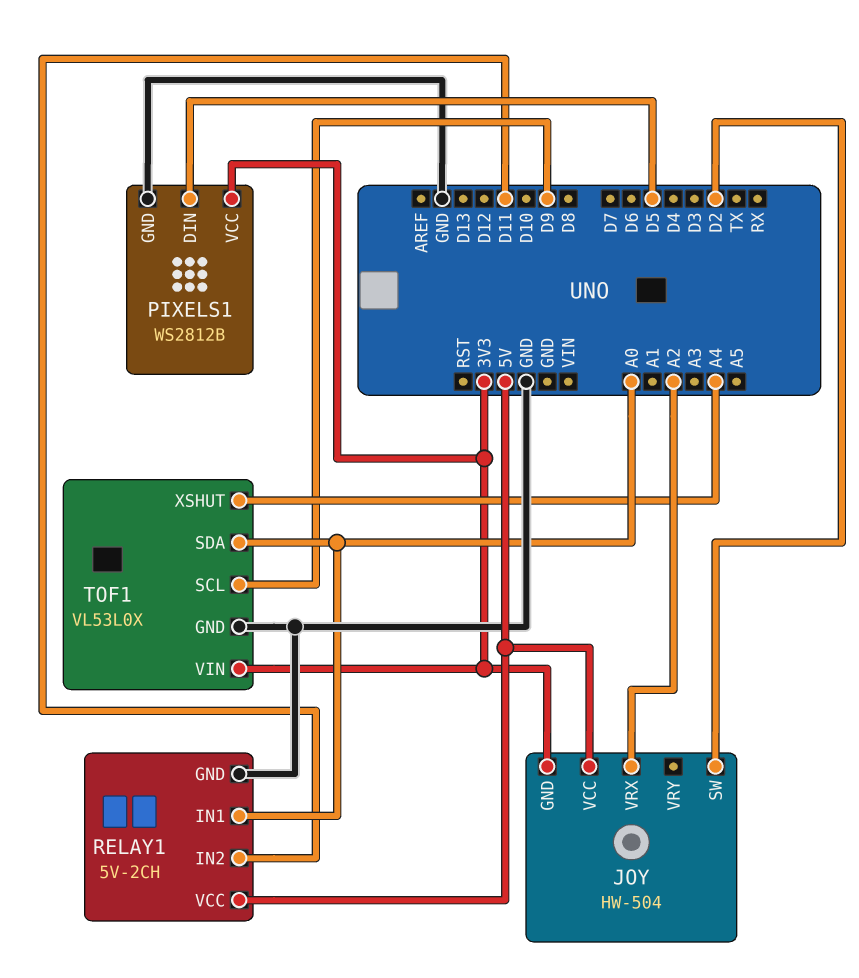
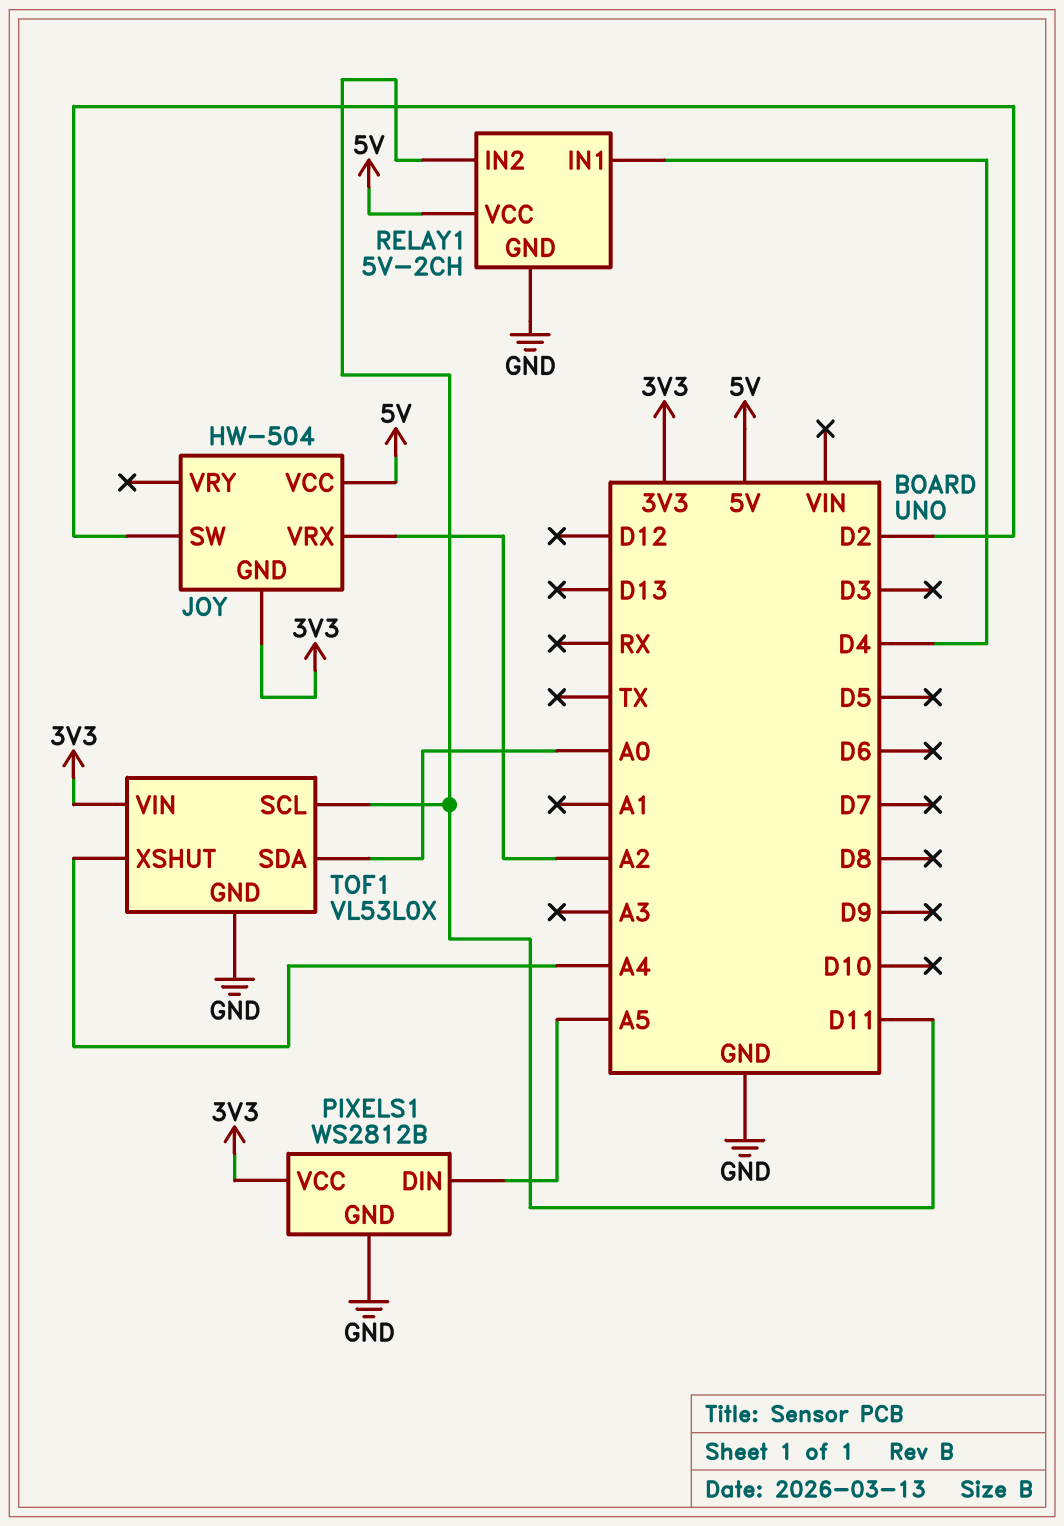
PIXELS1 pin DIN: D5 -> A5
RELAY1 pin IN1: A0 -> D4
TOF1 pin SCL: D9 -> D11

